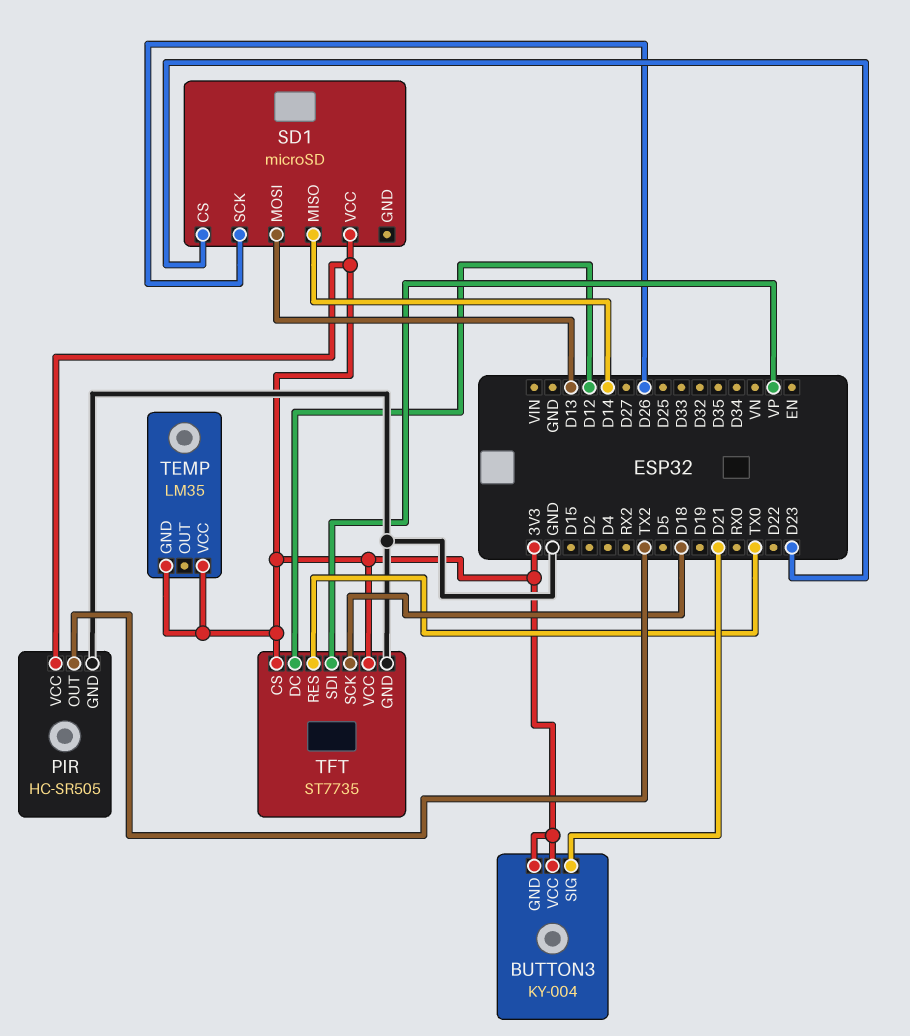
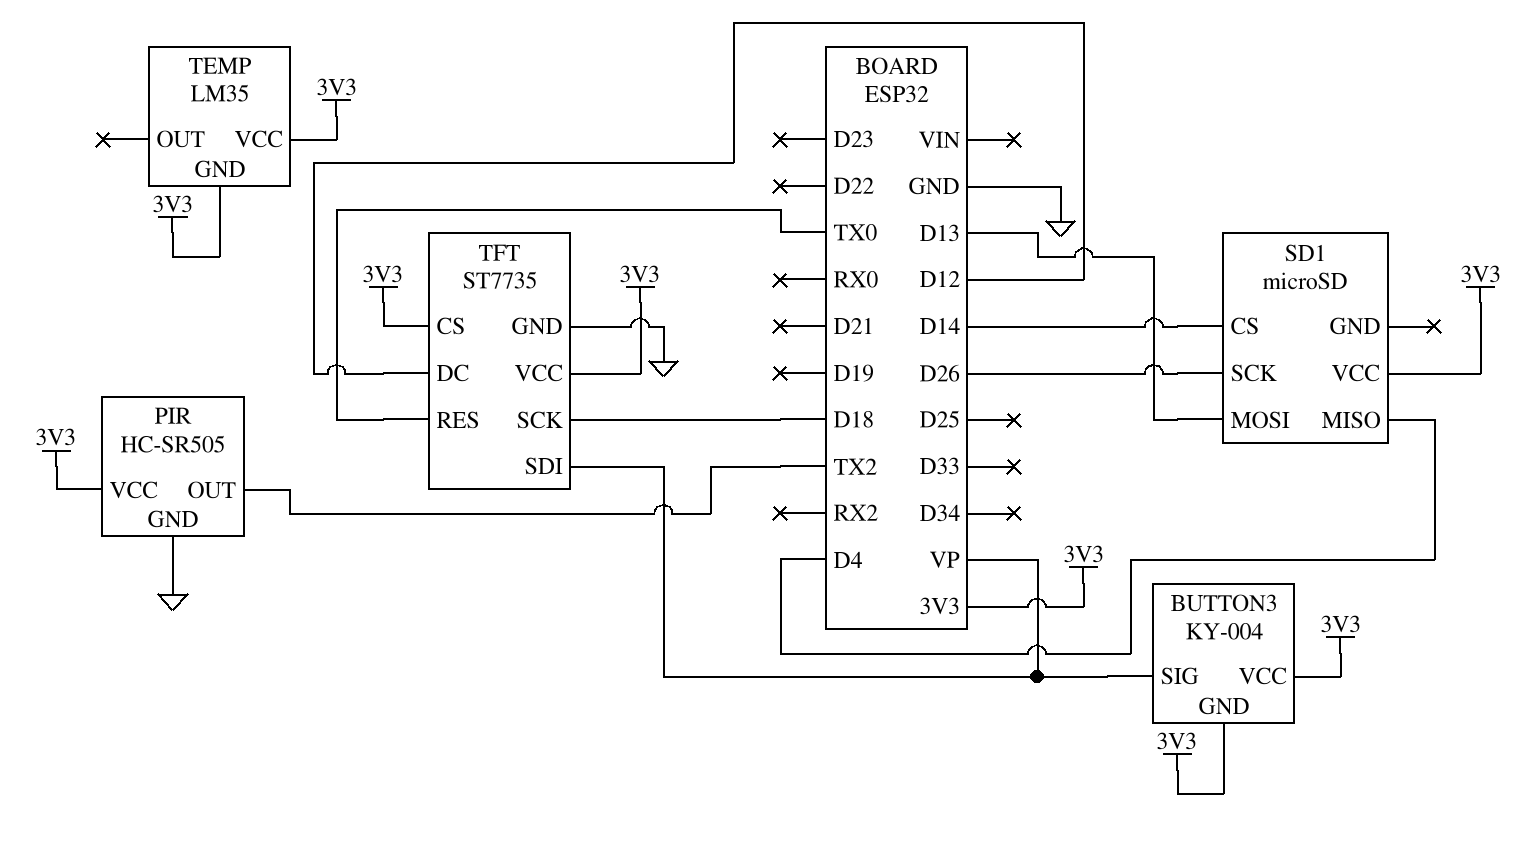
BUTTON3 pin SIG: D21 -> VP
SD1 pin CS: D23 -> D14
SD1 pin MISO: D14 -> D4

